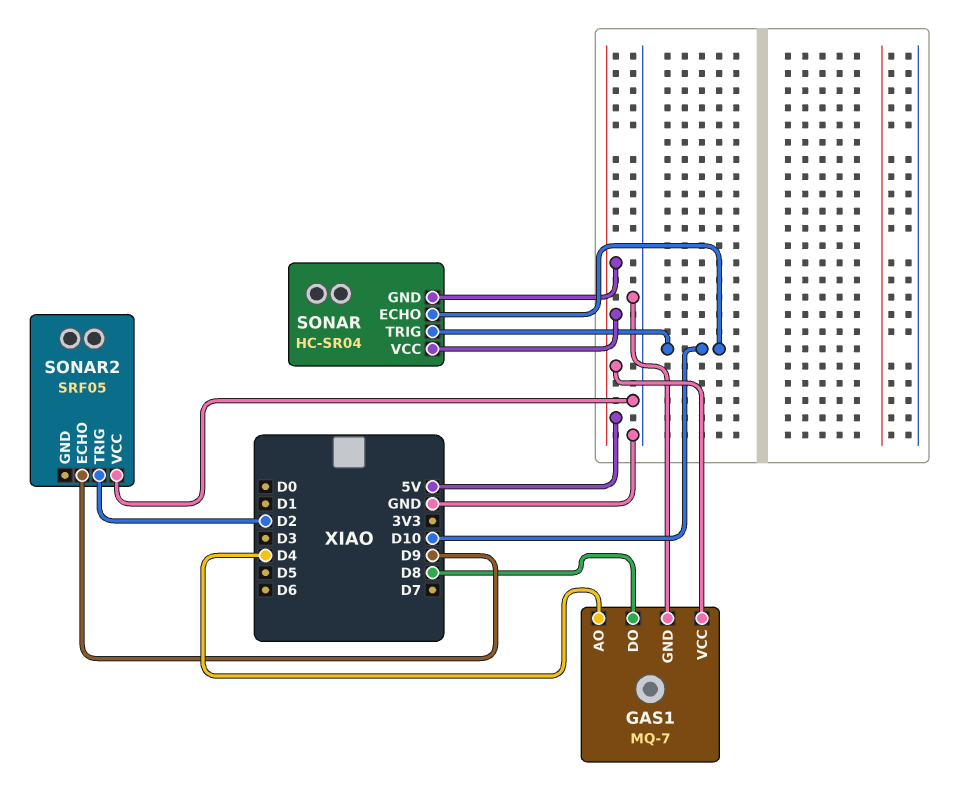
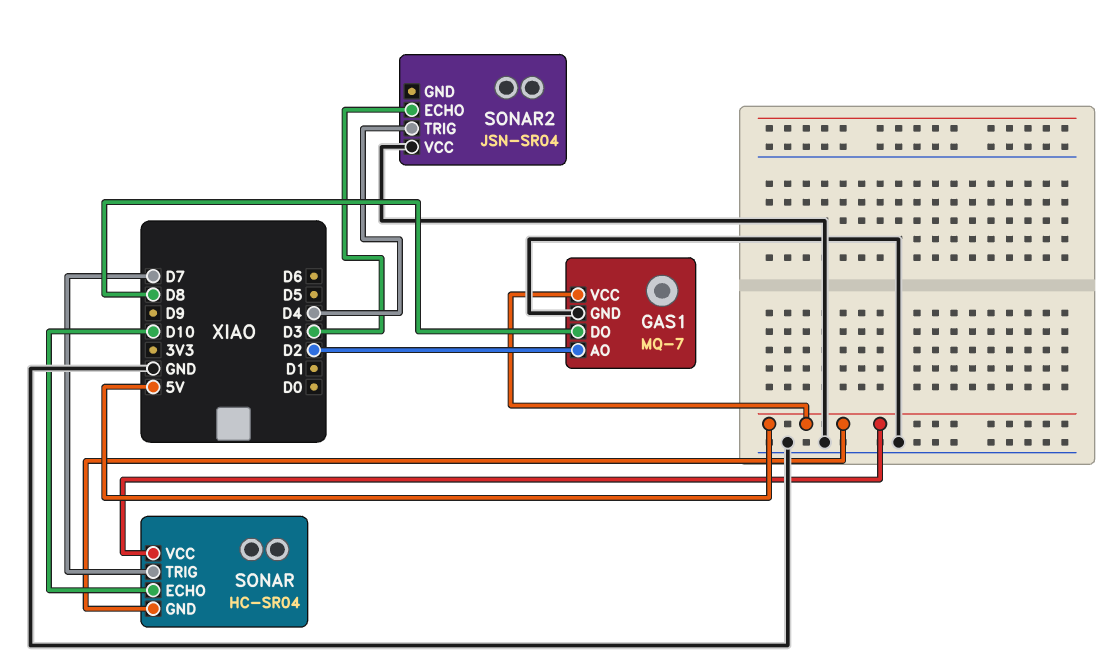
GAS1 pin AO: D4 -> D2
SONAR pin TRIG: D10 -> D7
SONAR2: SRF05 -> JSN-SR04
SONAR2 pin ECHO: D9 -> D3
SONAR2 pin TRIG: D2 -> D4

